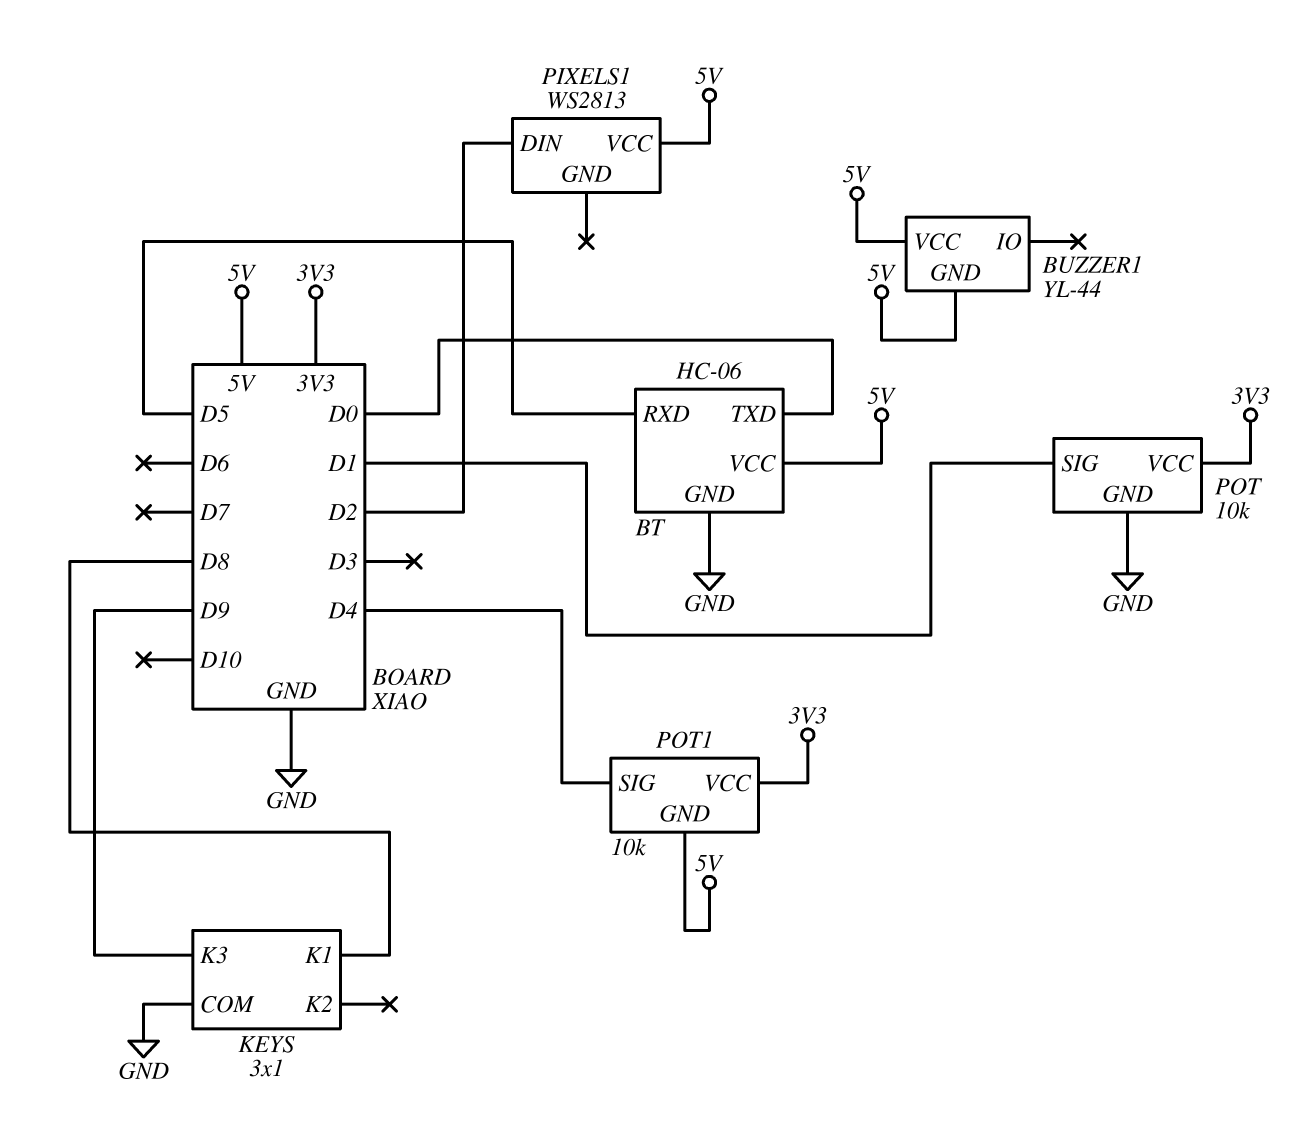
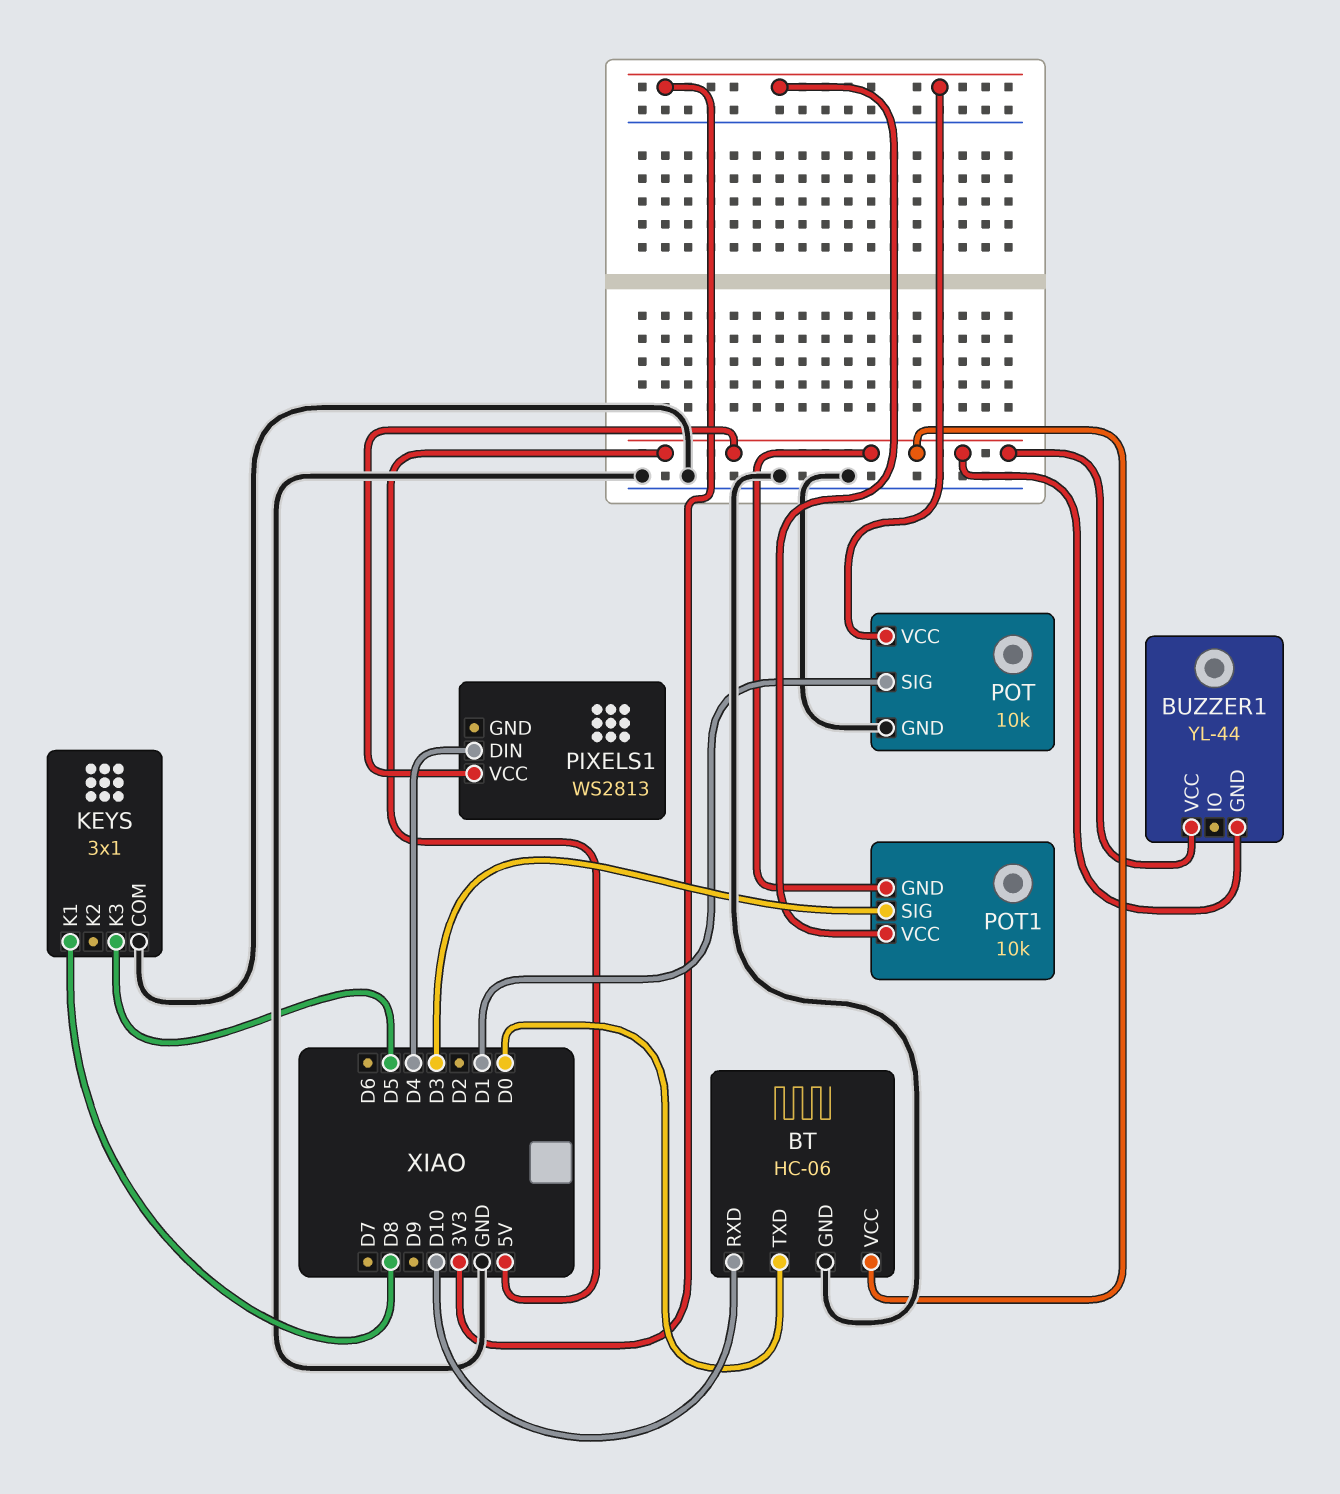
BT pin RXD: D5 -> D10
KEYS pin K3: D9 -> D5
PIXELS1 pin DIN: D2 -> D4
POT1 pin SIG: D4 -> D3

